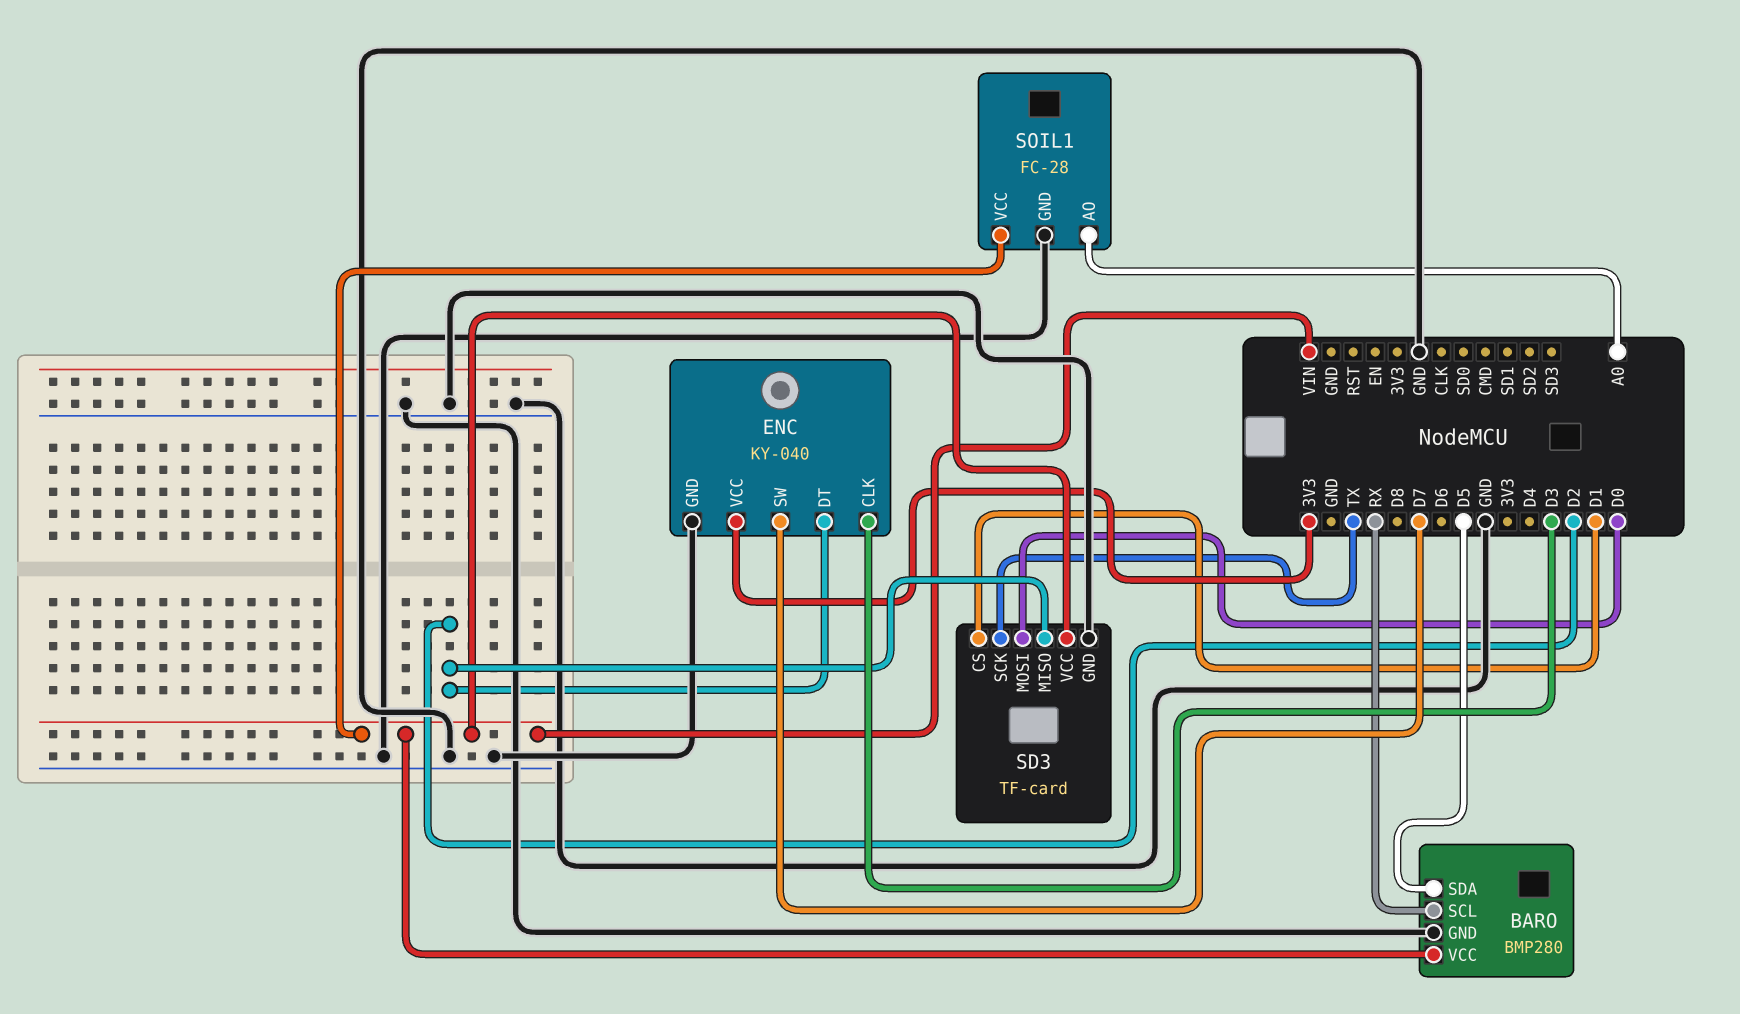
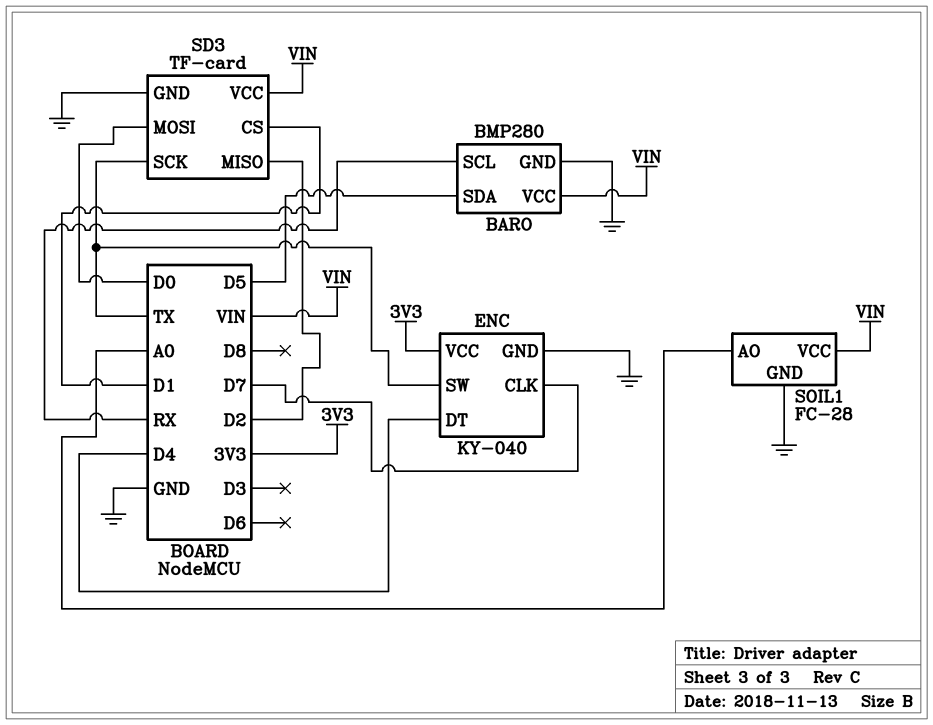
ENC pin CLK: D3 -> D7
ENC pin DT: D2 -> D4
ENC pin SW: D7 -> TX

